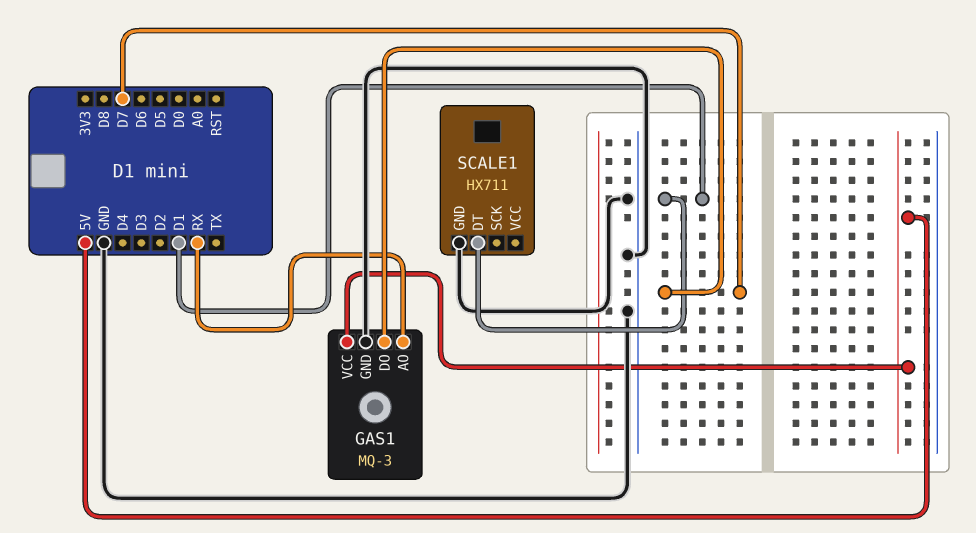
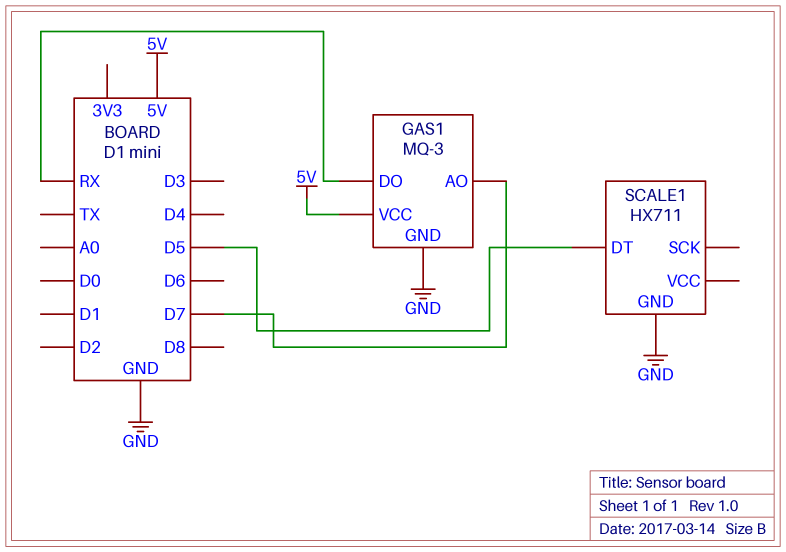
GAS1 pin AO: RX -> D7
GAS1 pin DO: D7 -> RX
SCALE1 pin DT: D1 -> D5

